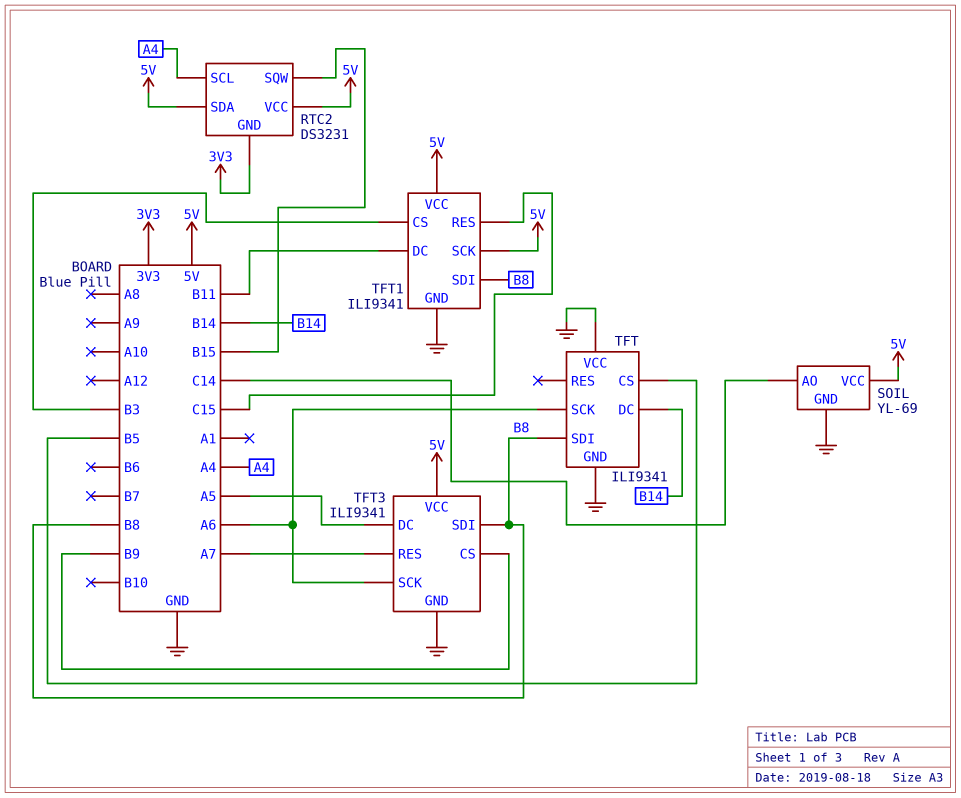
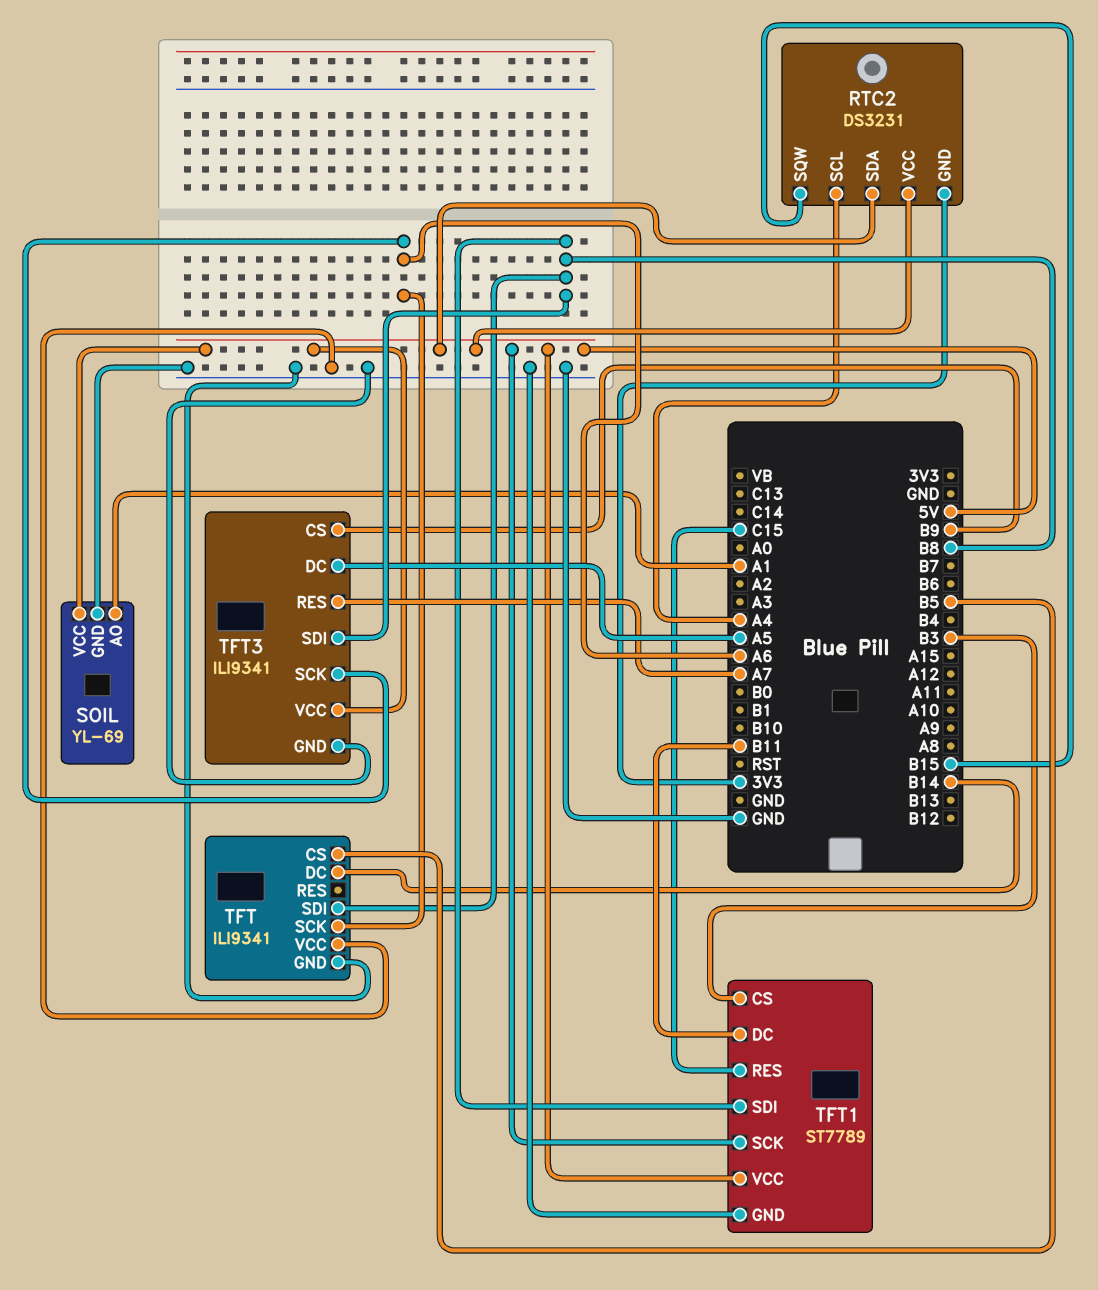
SOIL pin AO: C14 -> A1
TFT1: ILI9341 -> ST7789

